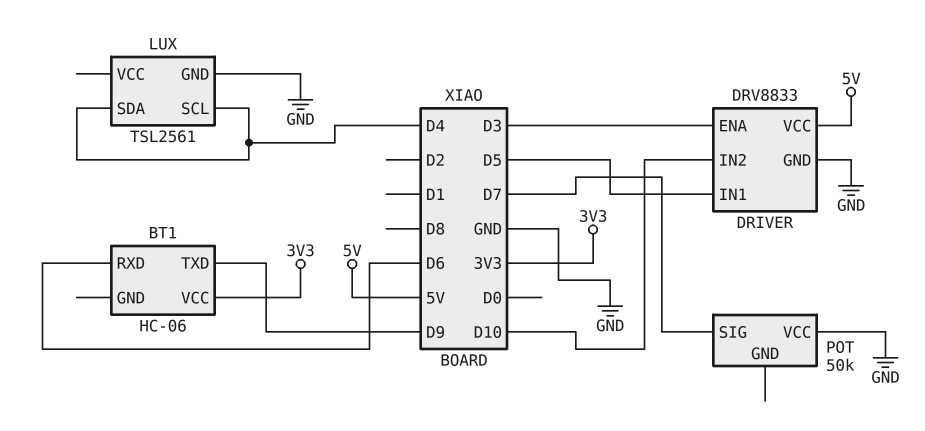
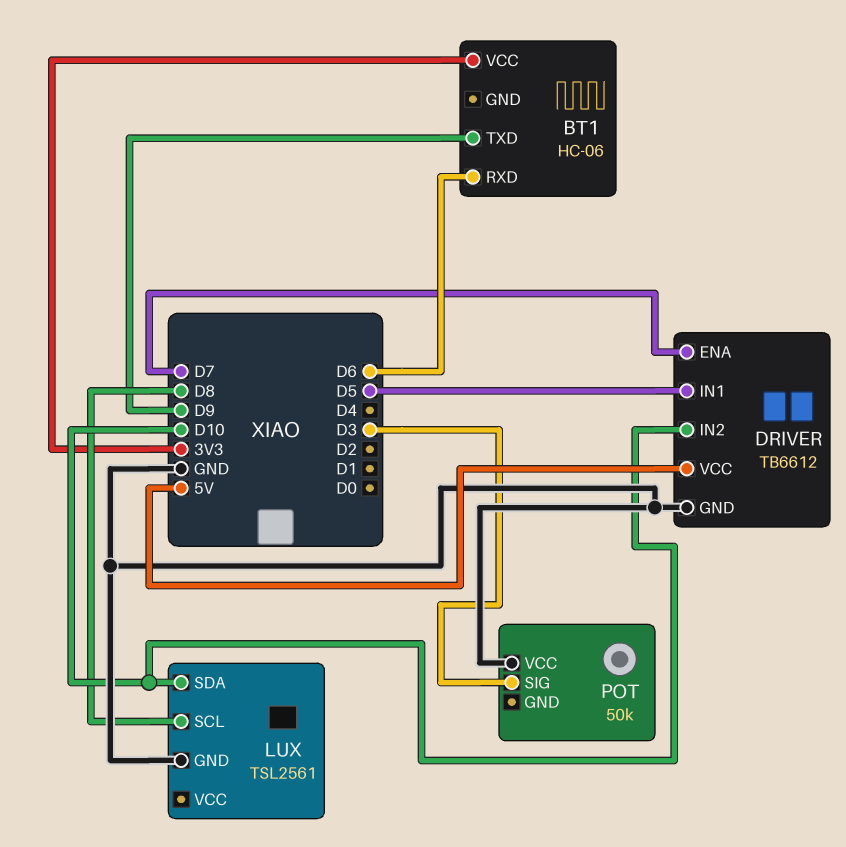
DRIVER: DRV8833 -> TB6612
DRIVER pin ENA: D3 -> D7
LUX pin SCL: D4 -> D8
LUX pin SDA: D4 -> D10
POT pin SIG: D7 -> D3

